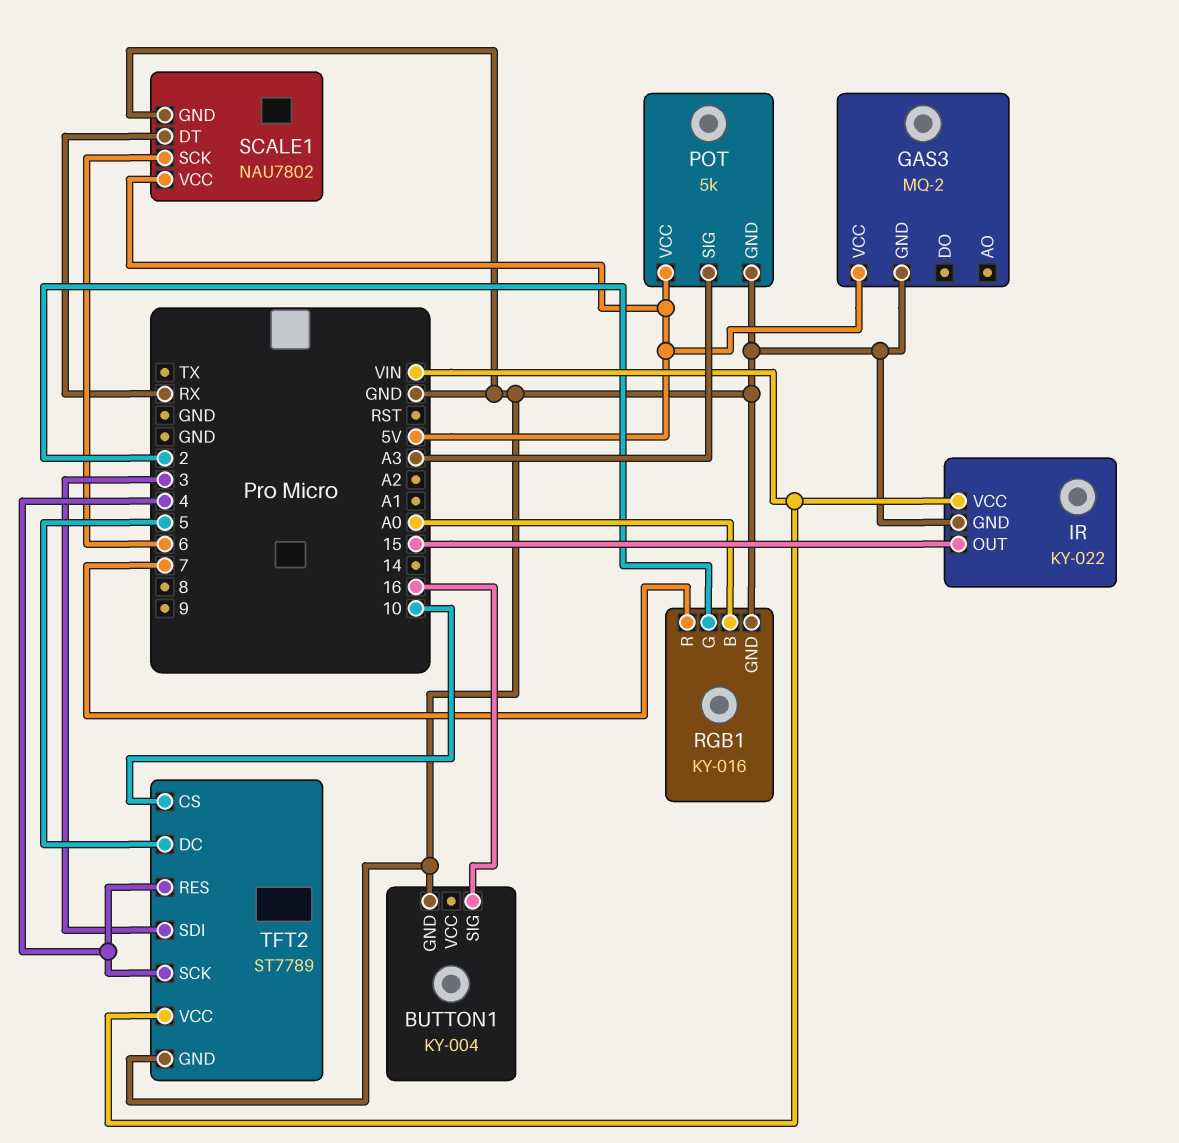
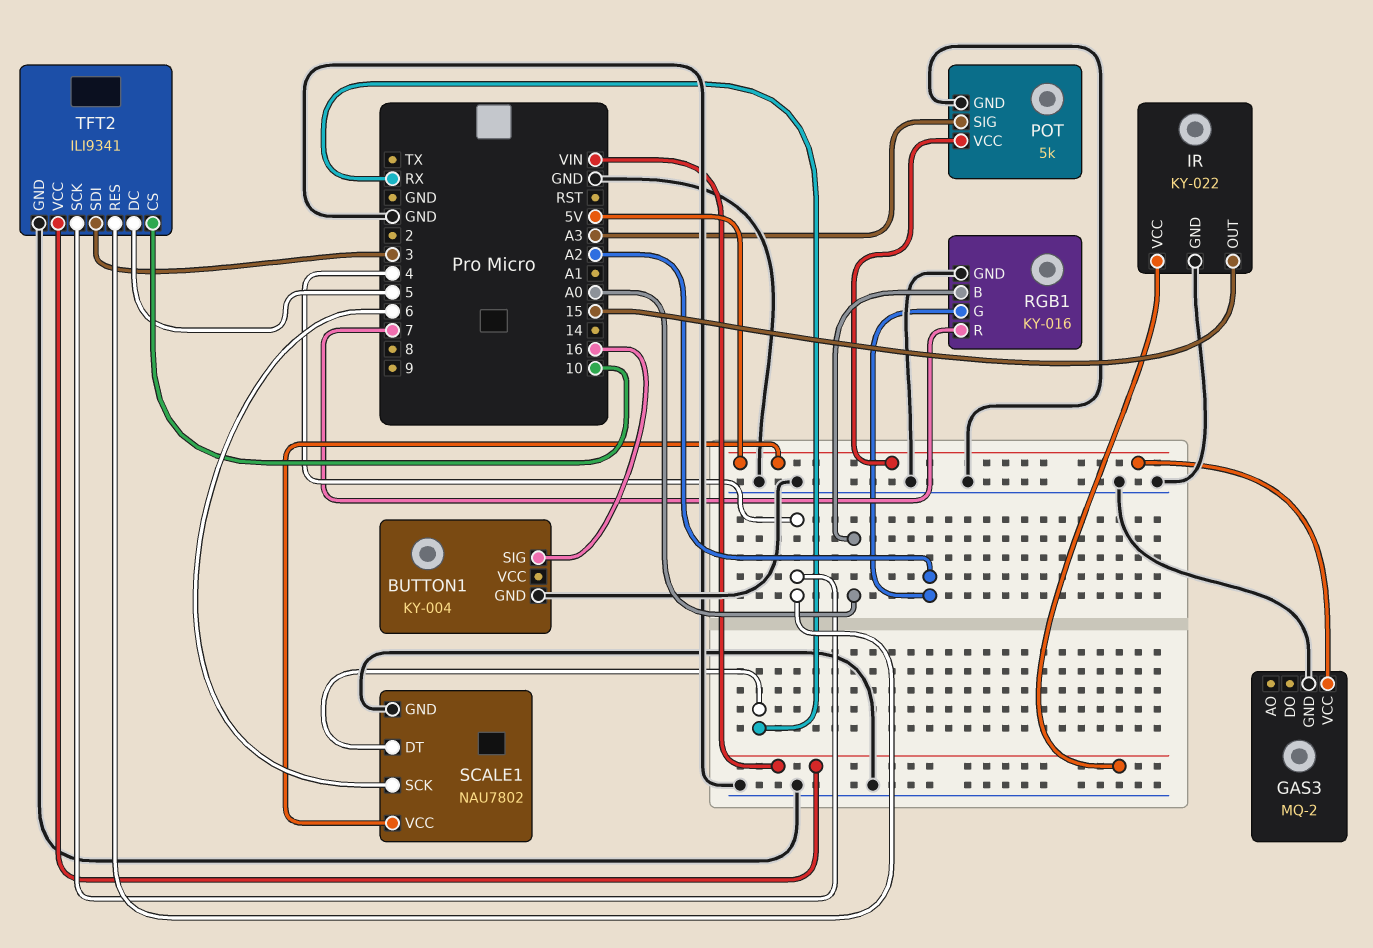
RGB1 pin G: 2 -> A2
TFT2: ST7789 -> ILI9341

